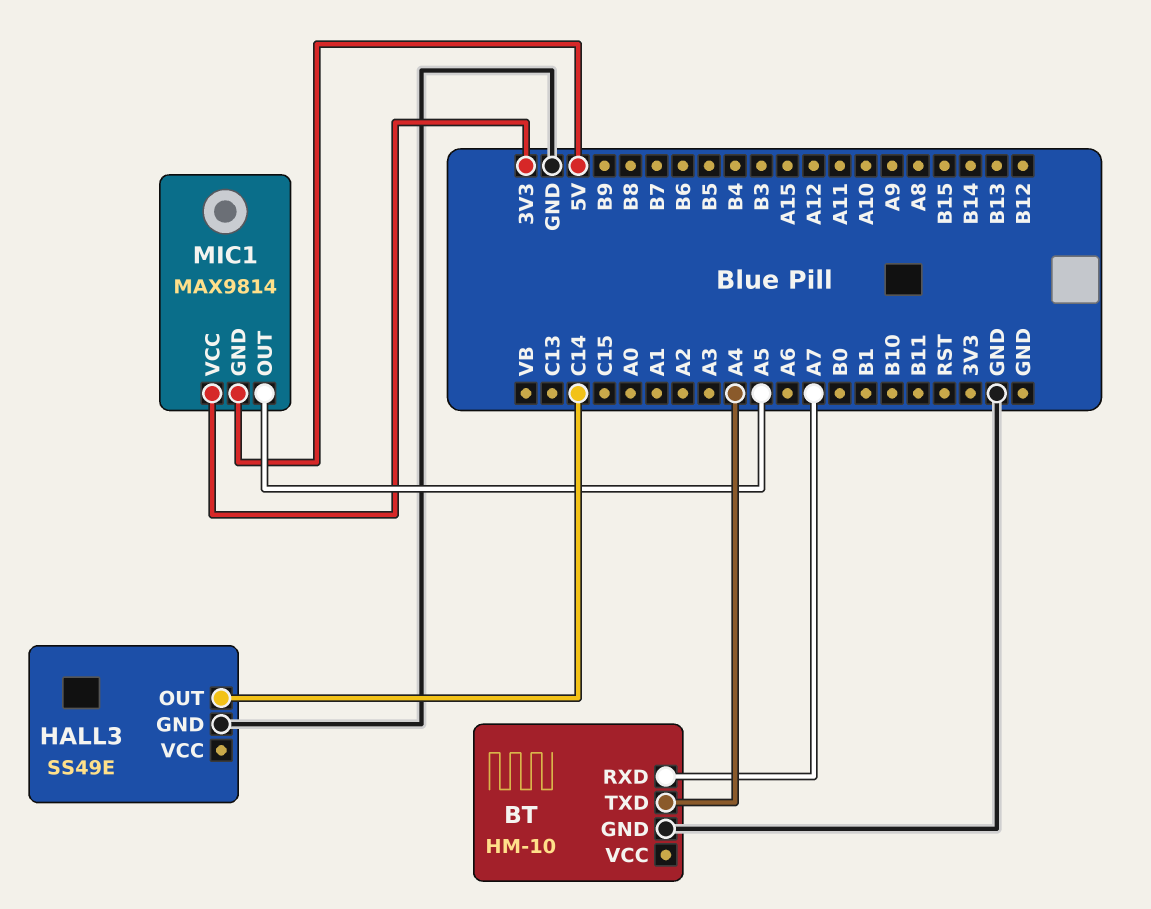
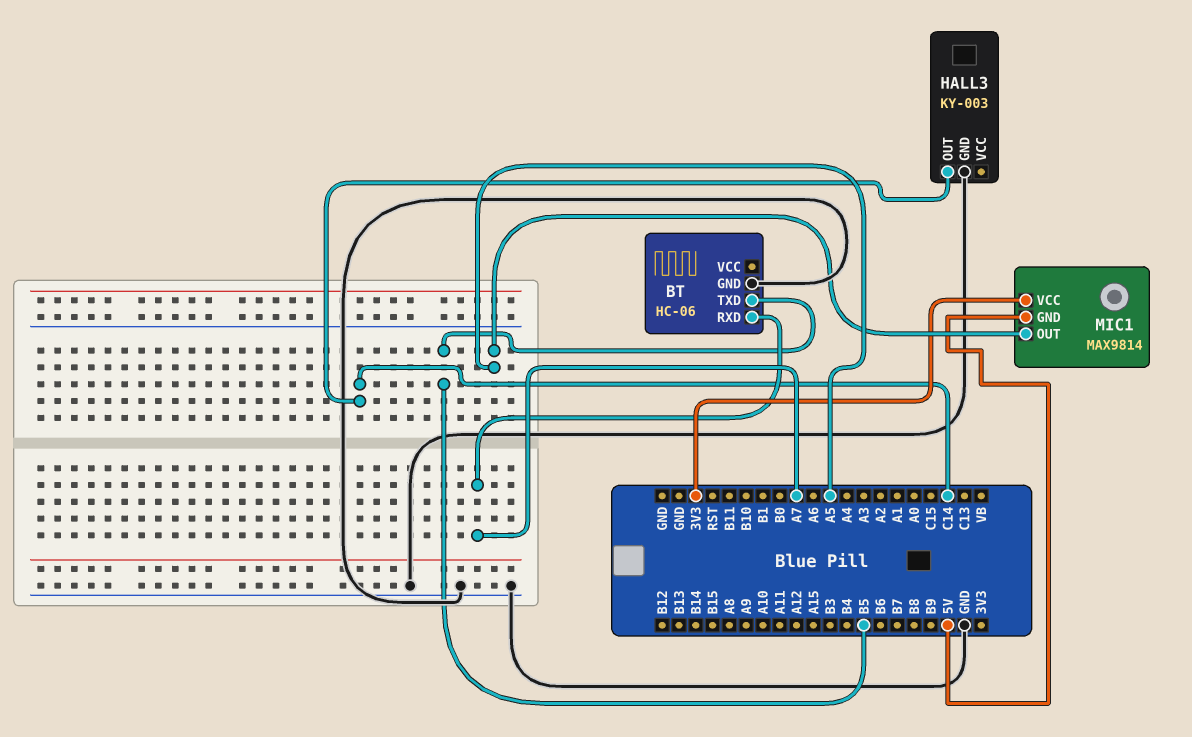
BT: HM-10 -> HC-06
BT pin TXD: A4 -> B5
HALL3: SS49E -> KY-003

